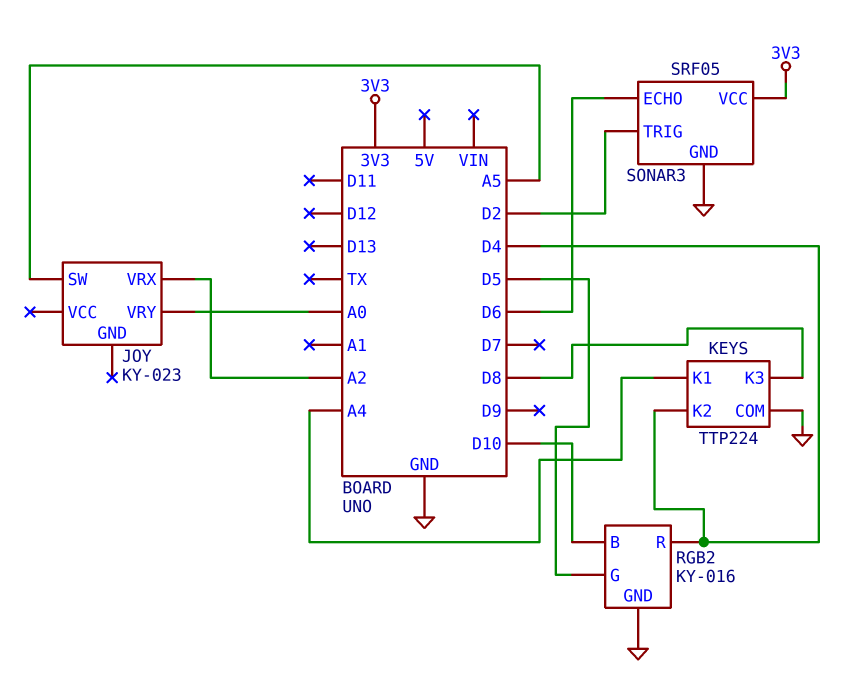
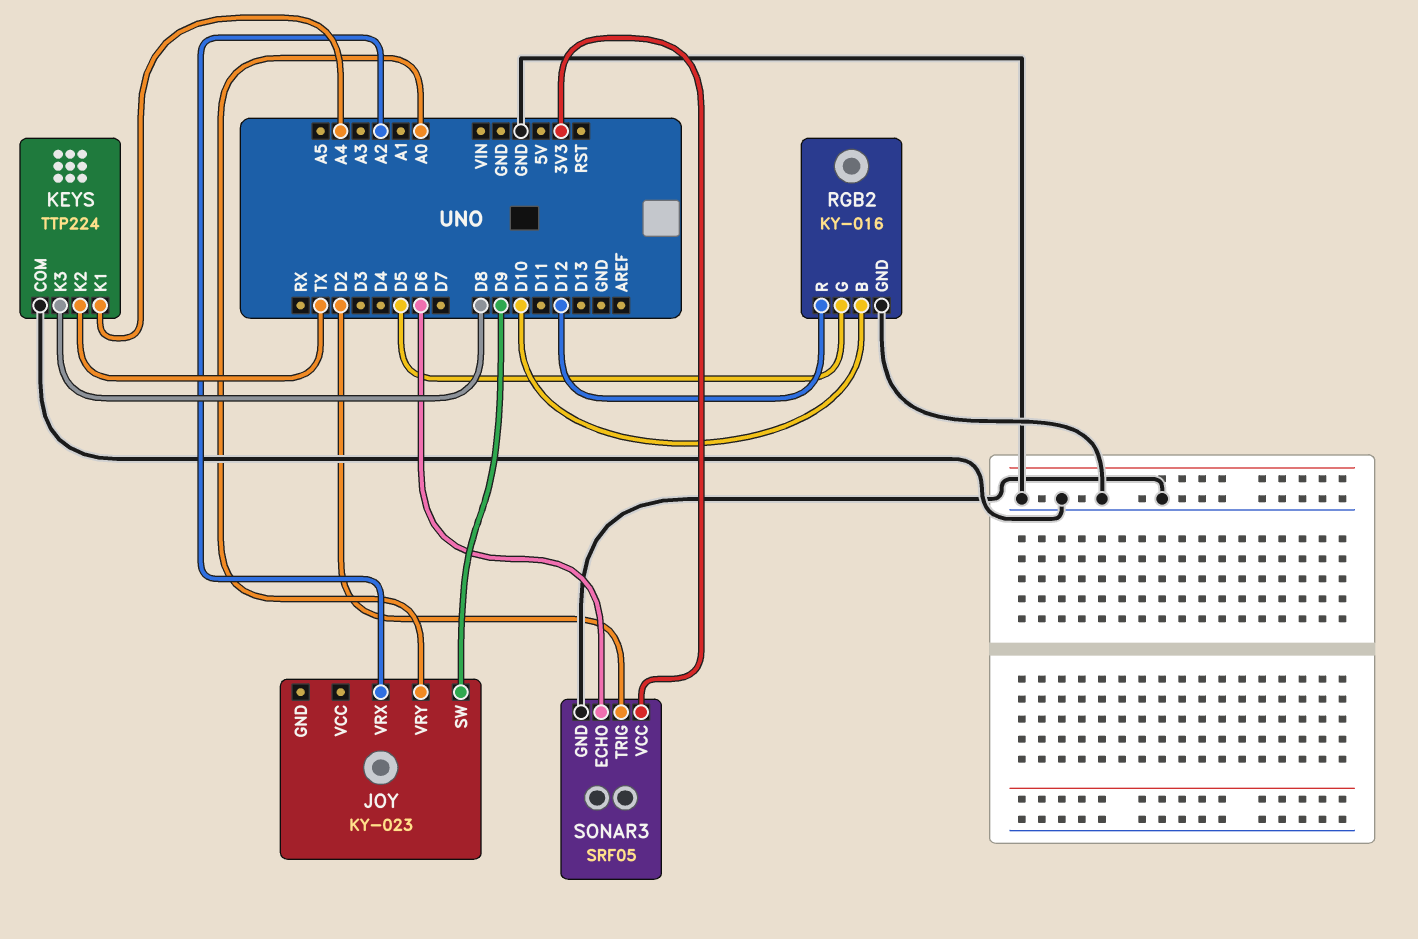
JOY pin SW: A5 -> D9
KEYS pin K2: D4 -> TX
RGB2 pin R: D4 -> D12

